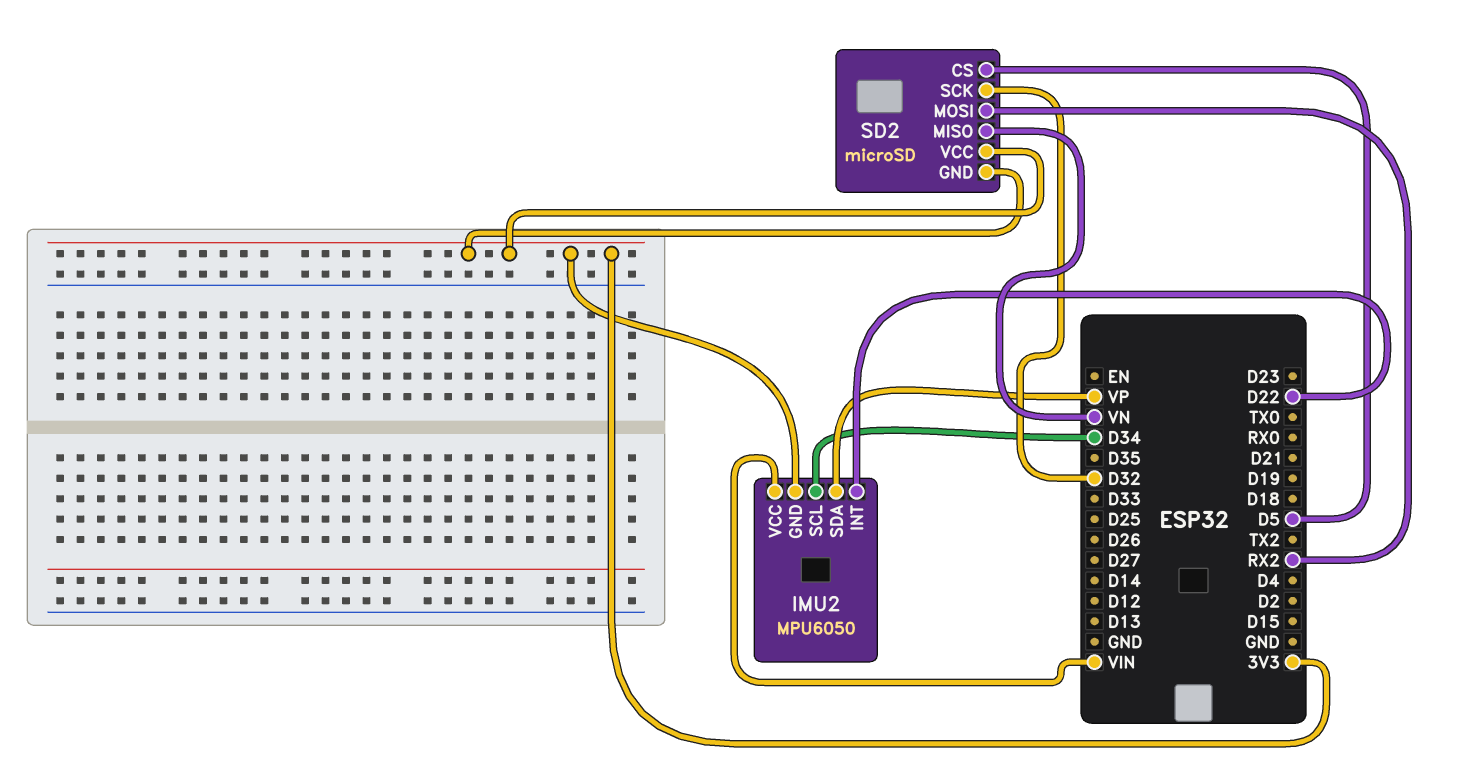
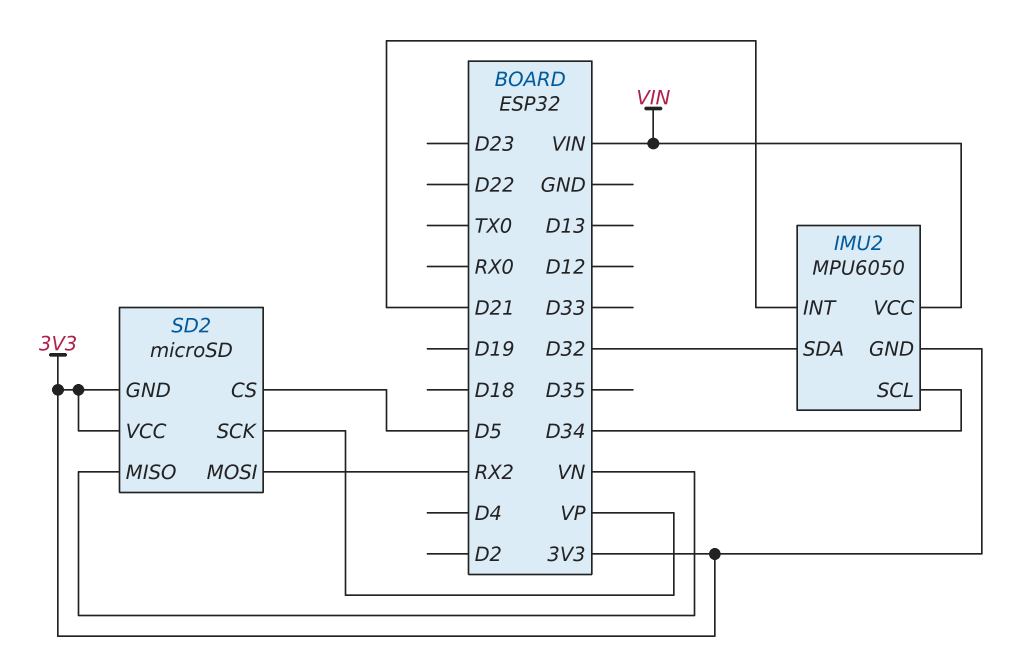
IMU2 pin INT: D22 -> D21
IMU2 pin SDA: VP -> D32
SD2 pin SCK: D32 -> VP

